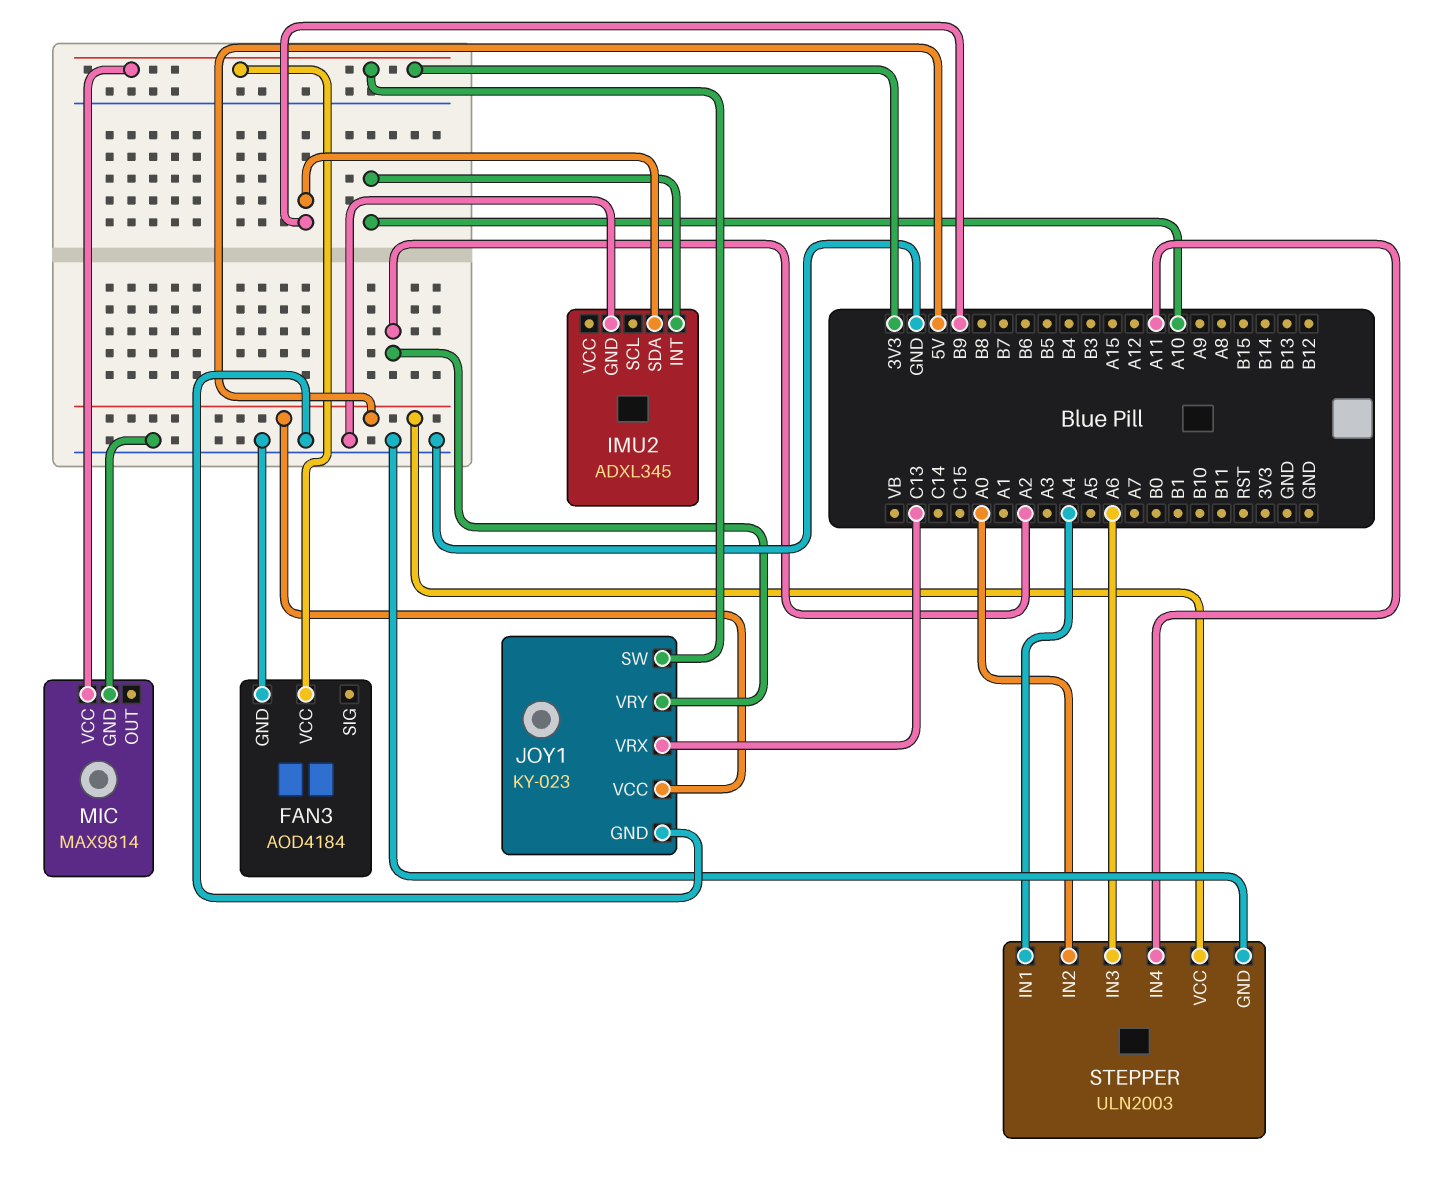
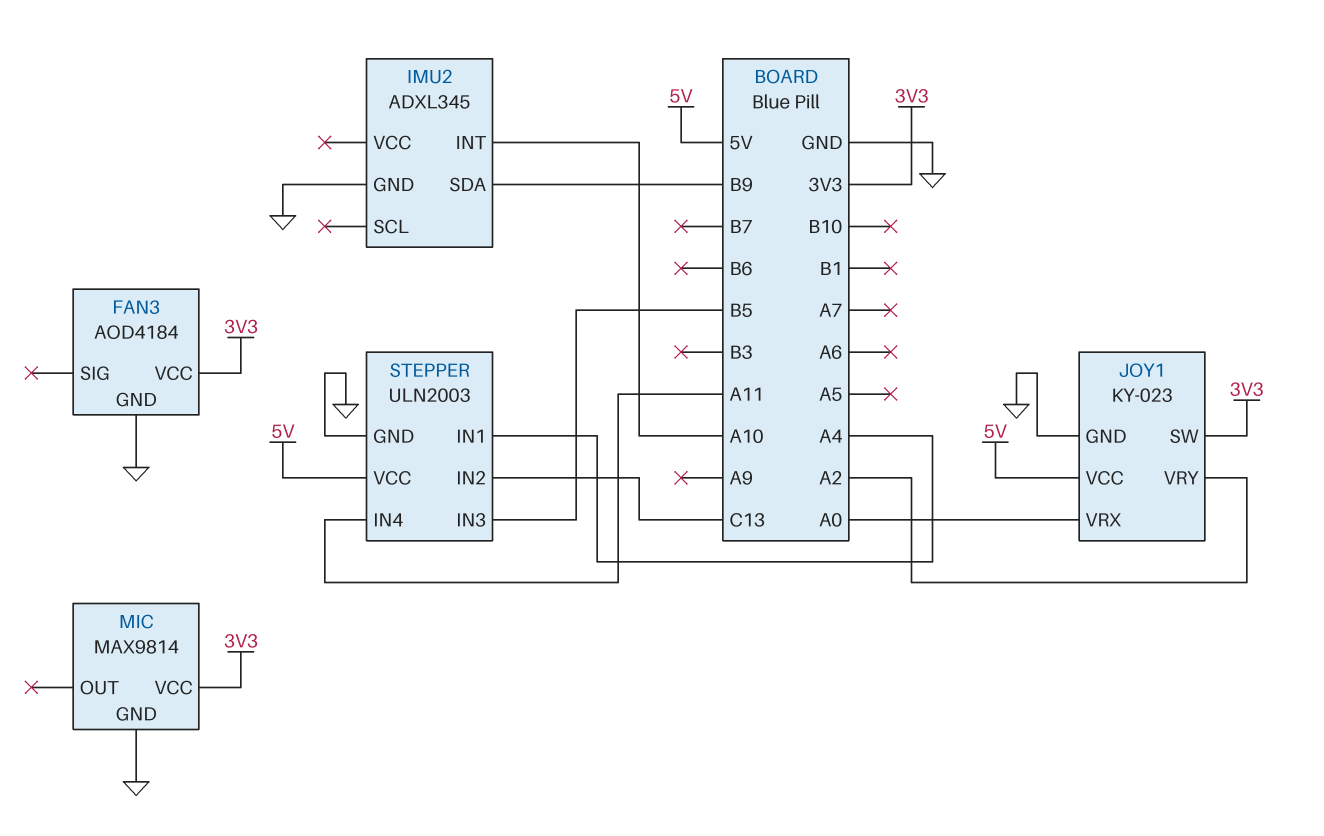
JOY1 pin VRX: C13 -> A0
STEPPER pin IN2: A0 -> C13
STEPPER pin IN3: A6 -> B5

